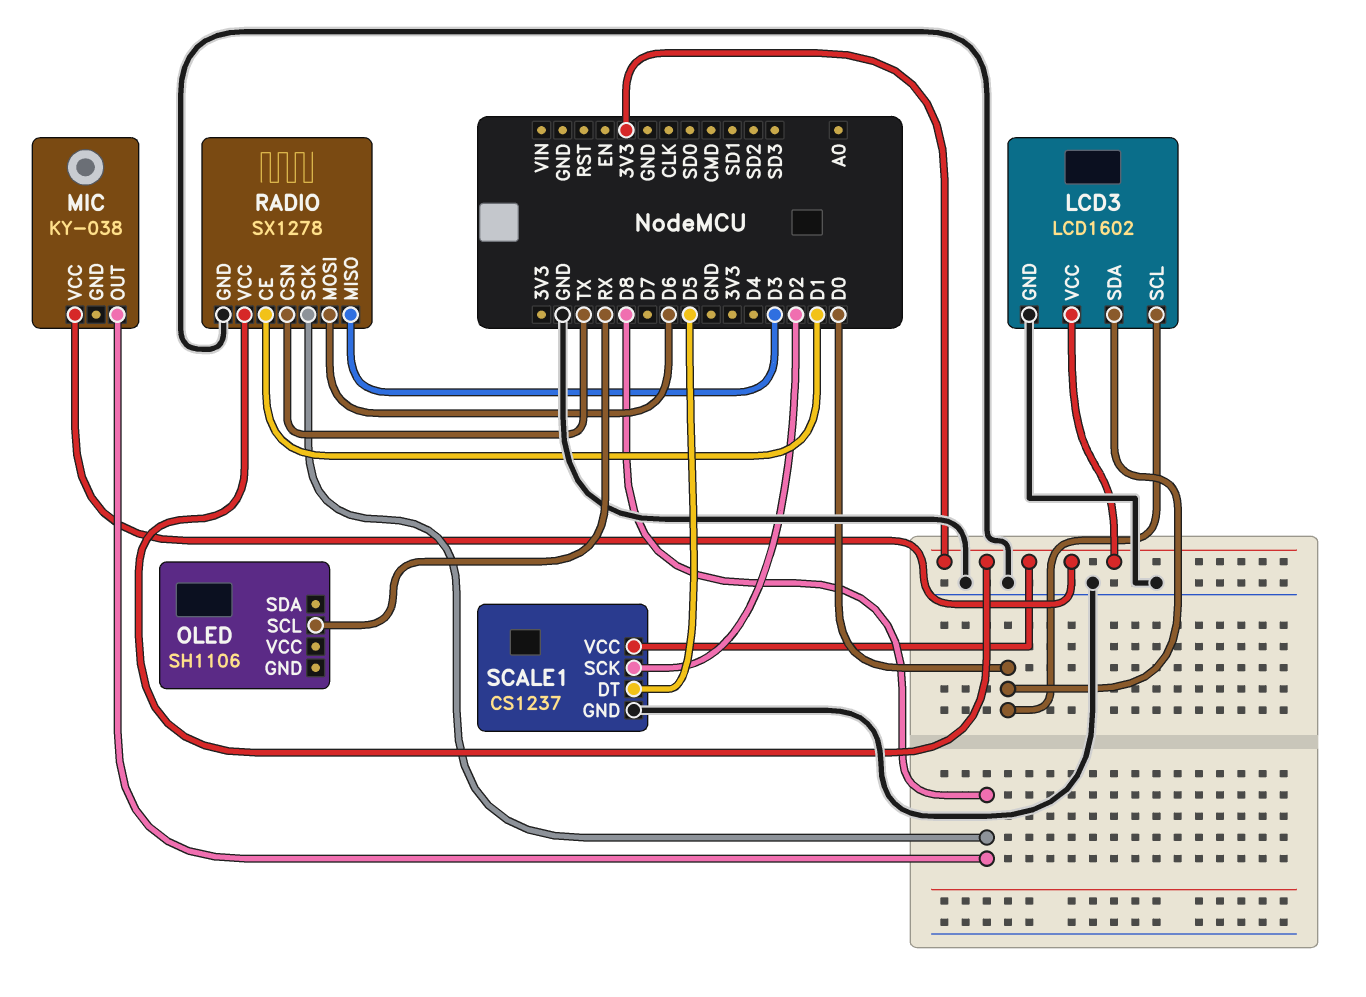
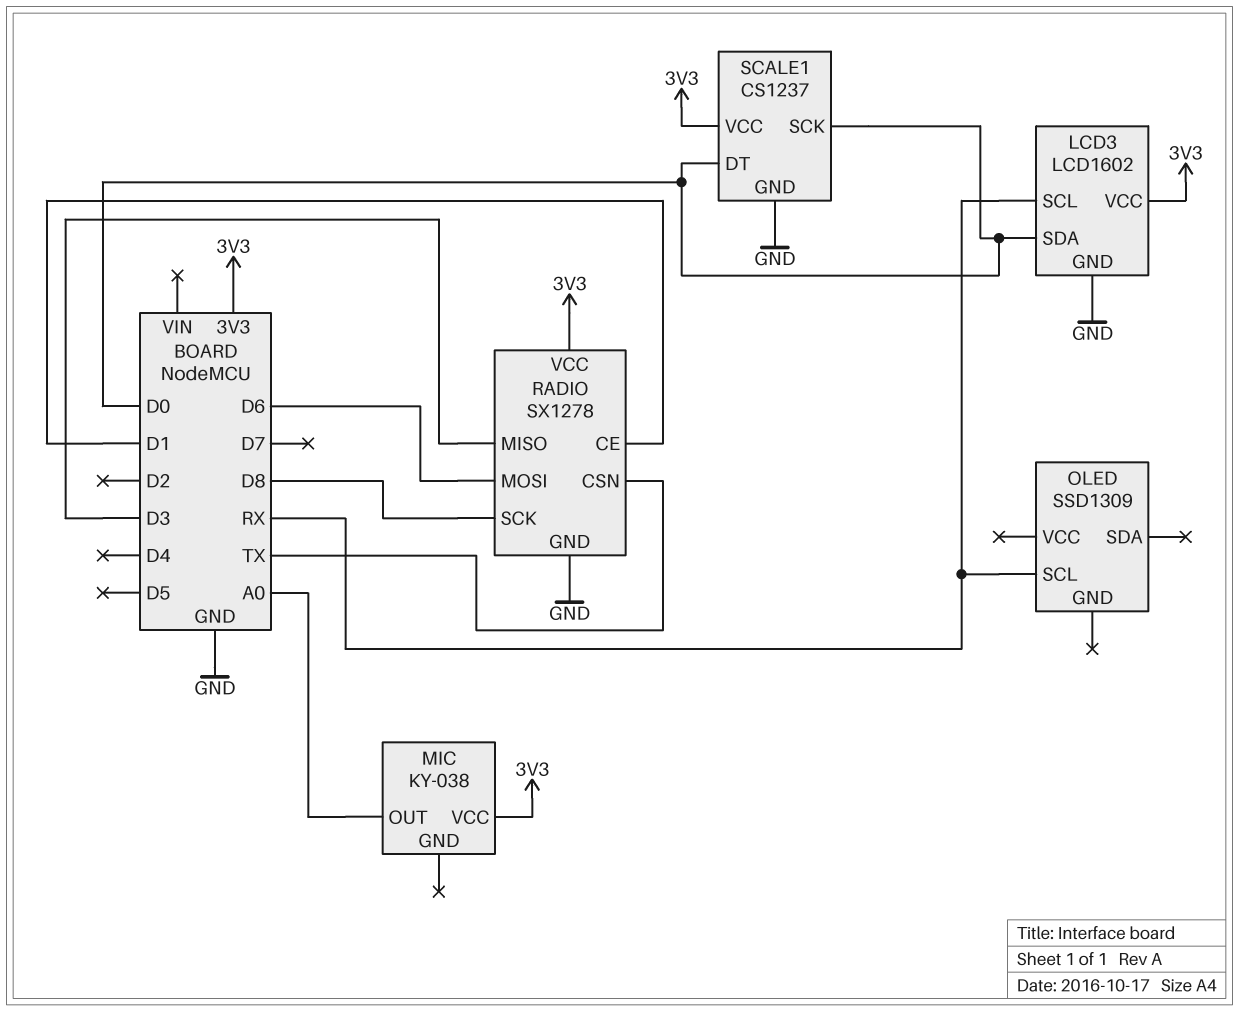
LCD3 pin SCL: D0 -> RX
MIC pin OUT: D8 -> A0
OLED: SH1106 -> SSD1309
SCALE1 pin DT: D5 -> D0
SCALE1 pin SCK: D2 -> D0

